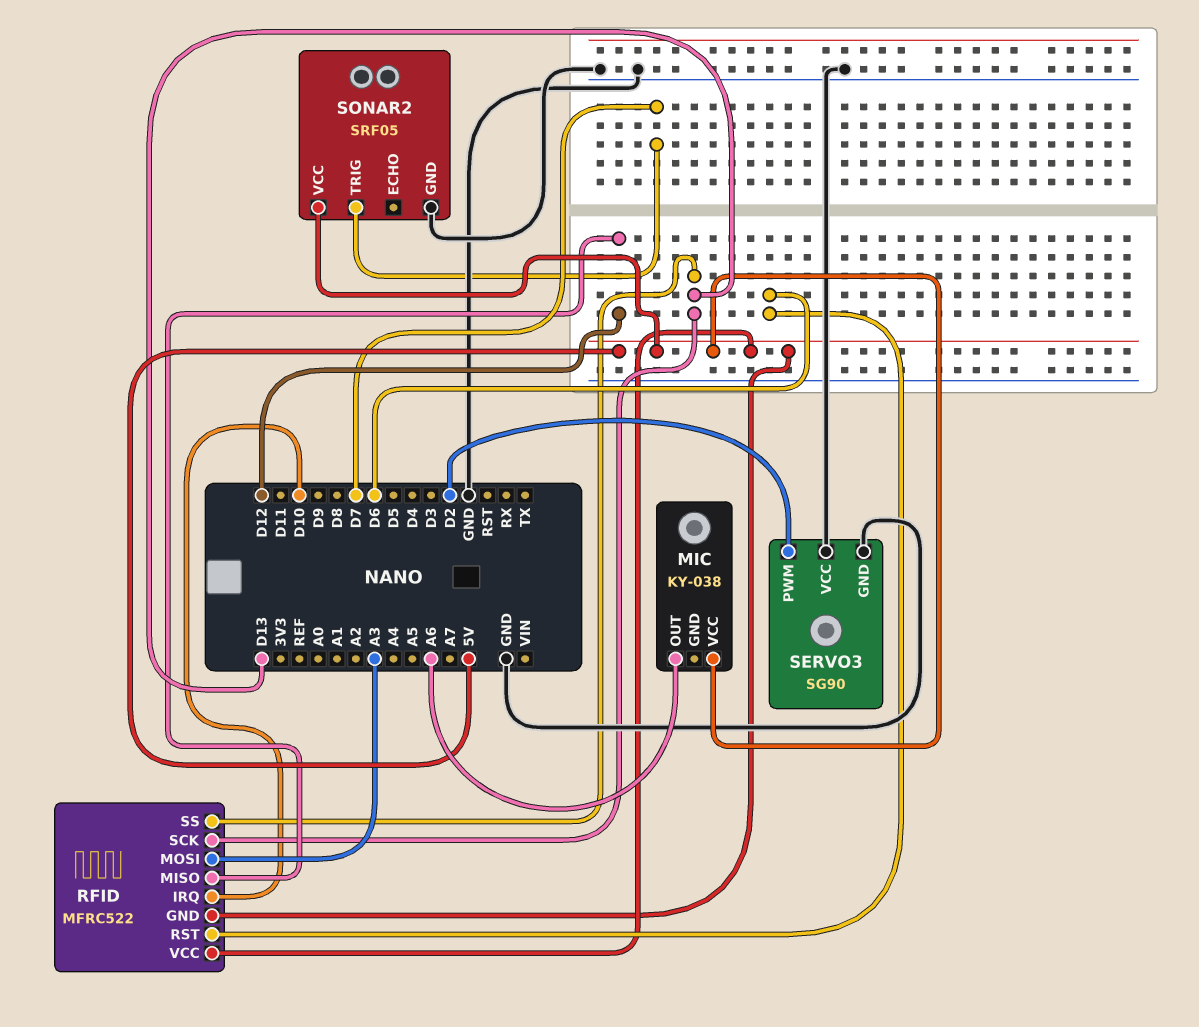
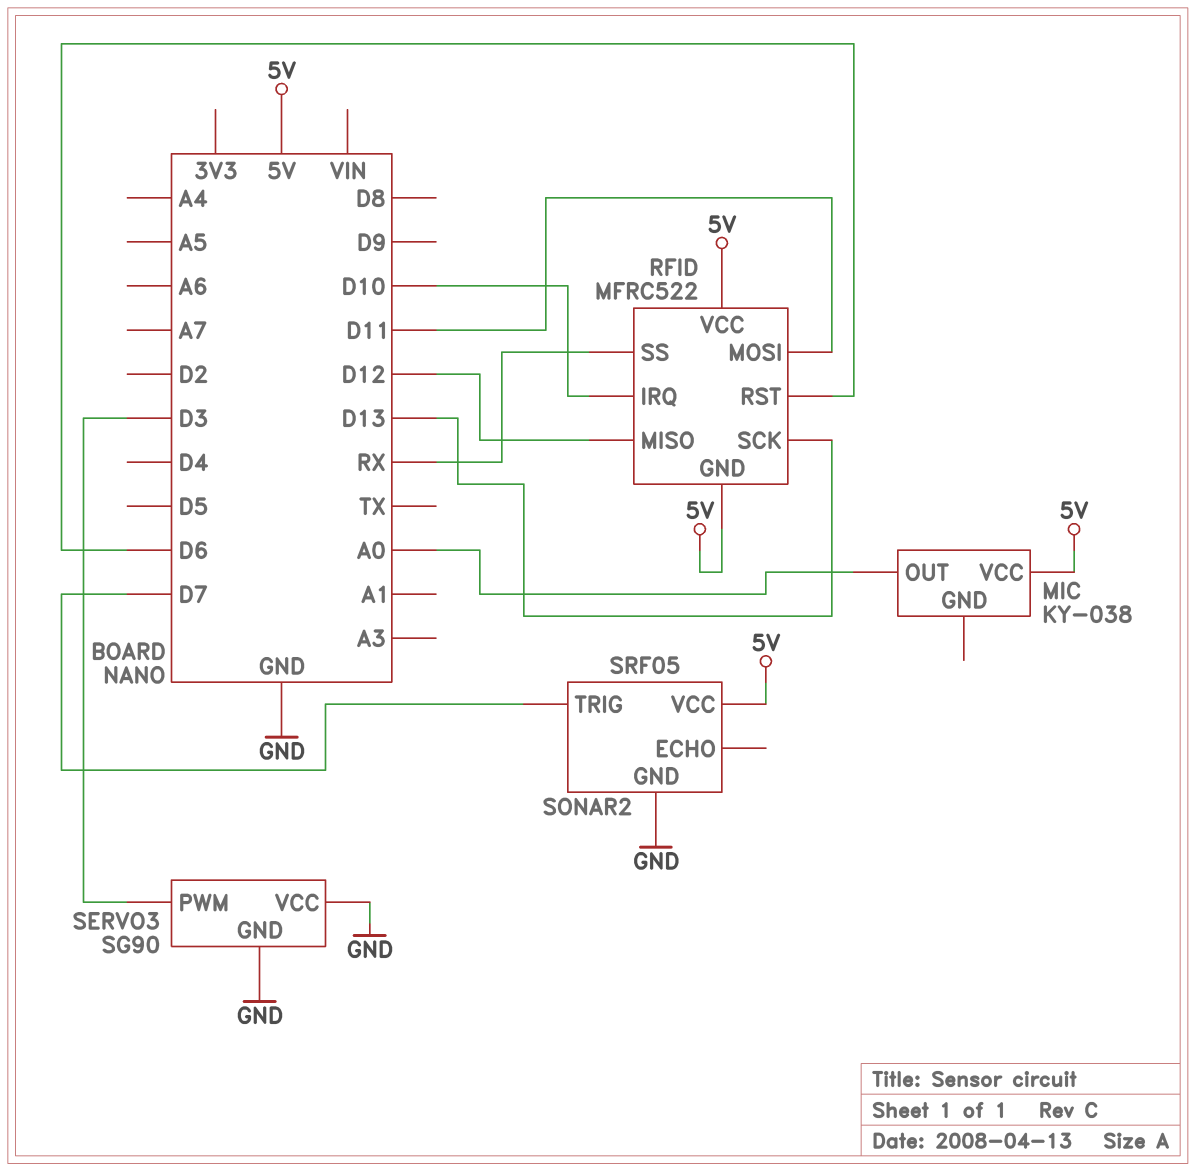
MIC pin OUT: A6 -> A0
RFID pin MOSI: A3 -> D11
RFID pin SS: D13 -> RX
SERVO3 pin PWM: D2 -> D3

